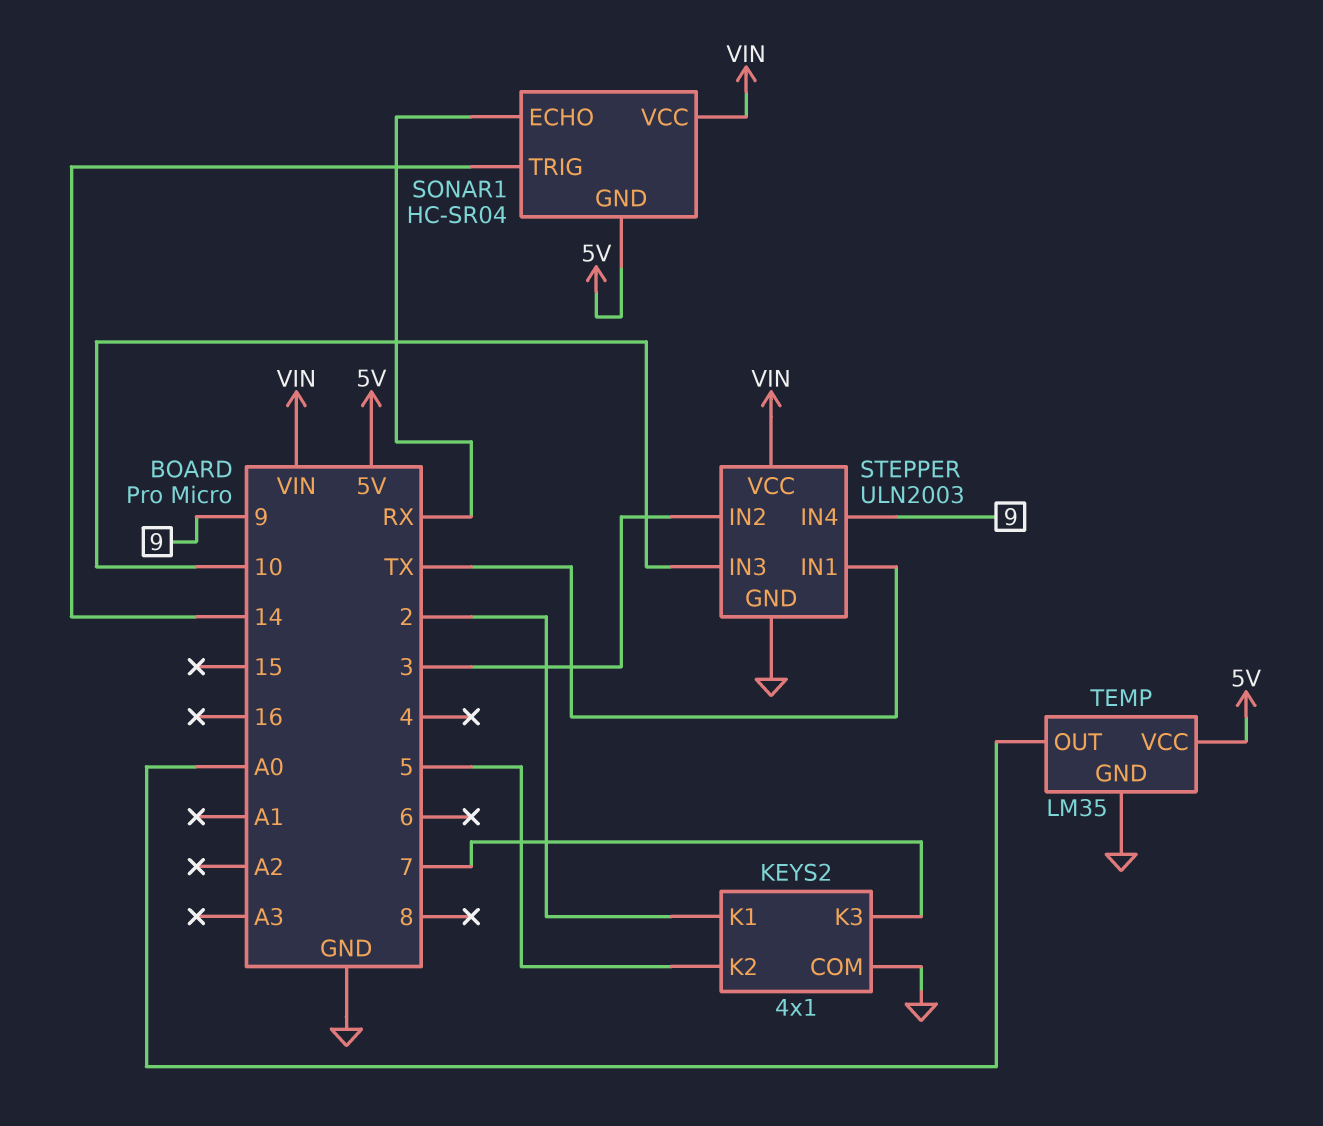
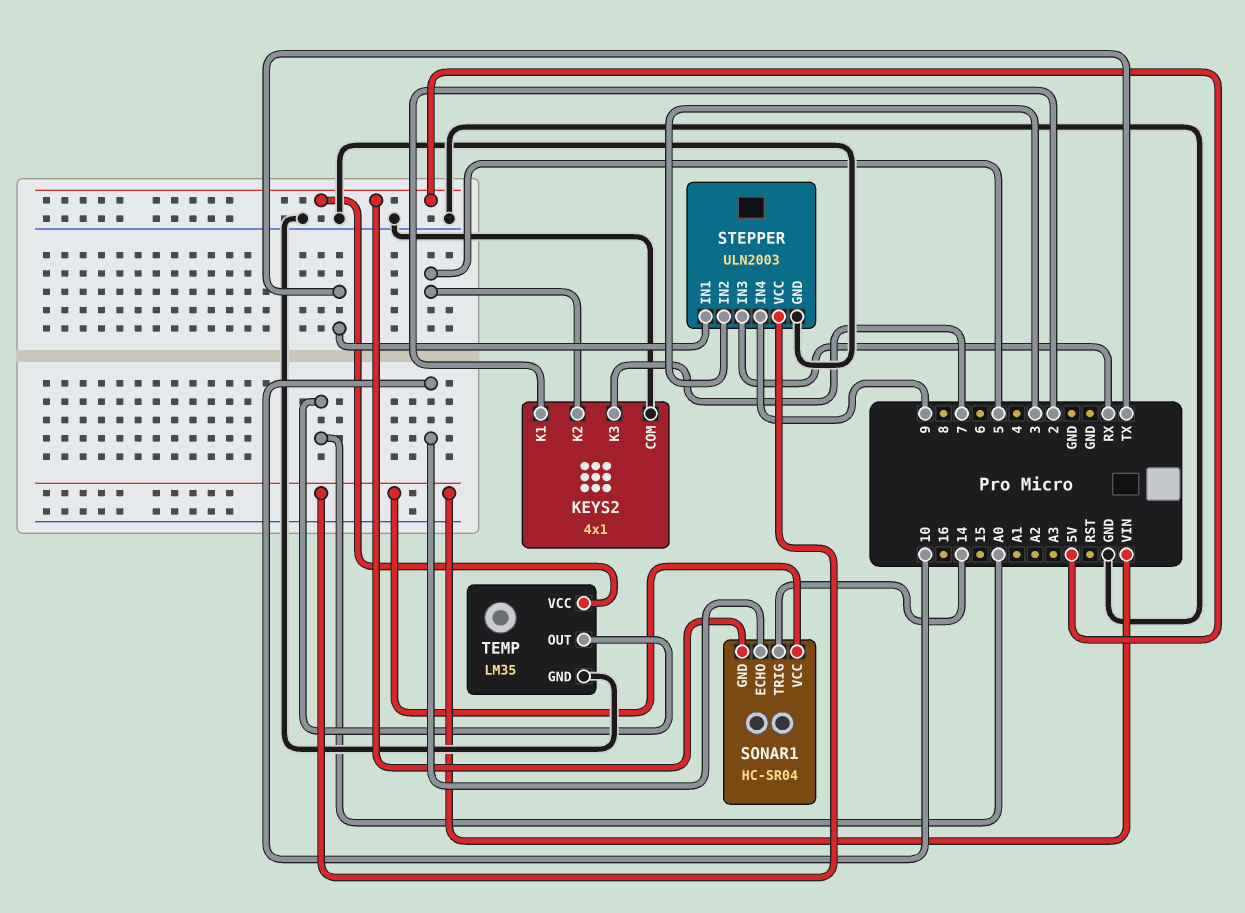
SONAR1 pin ECHO: RX -> 10
STEPPER pin IN3: 10 -> RX

